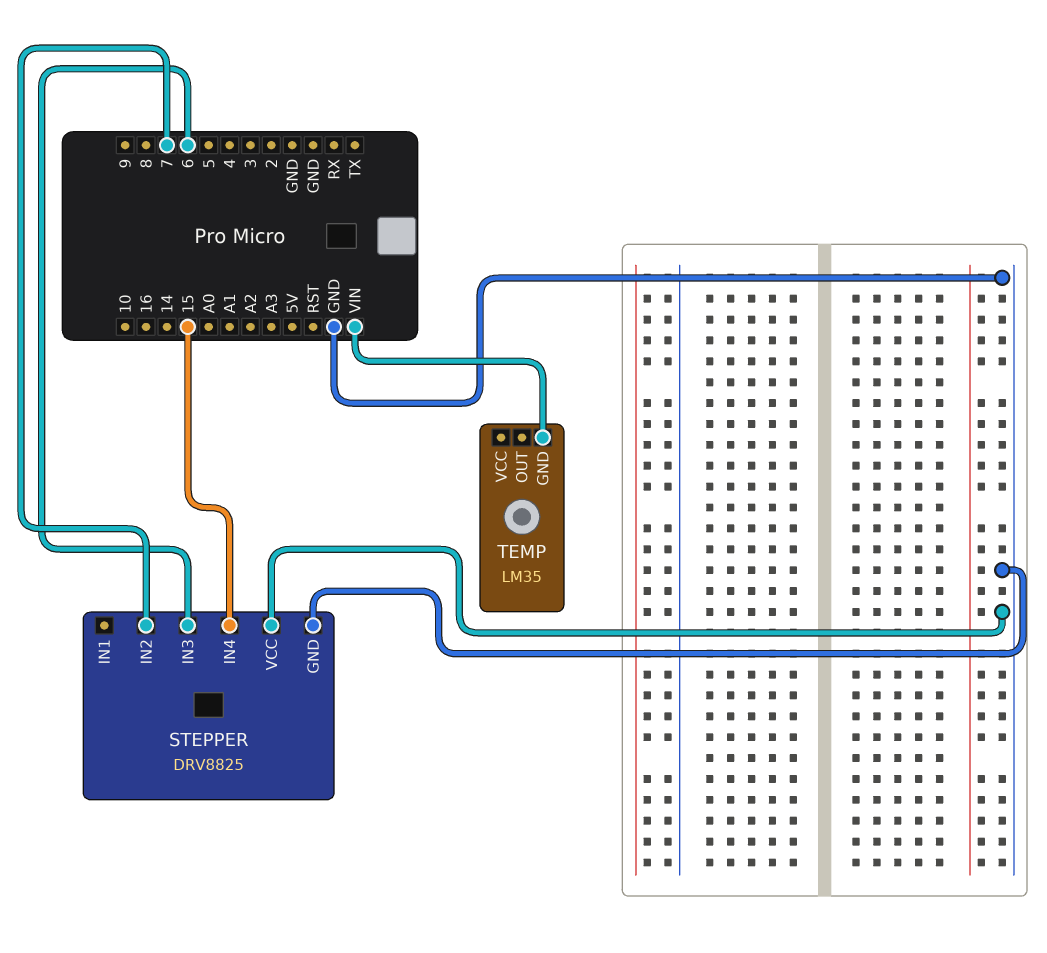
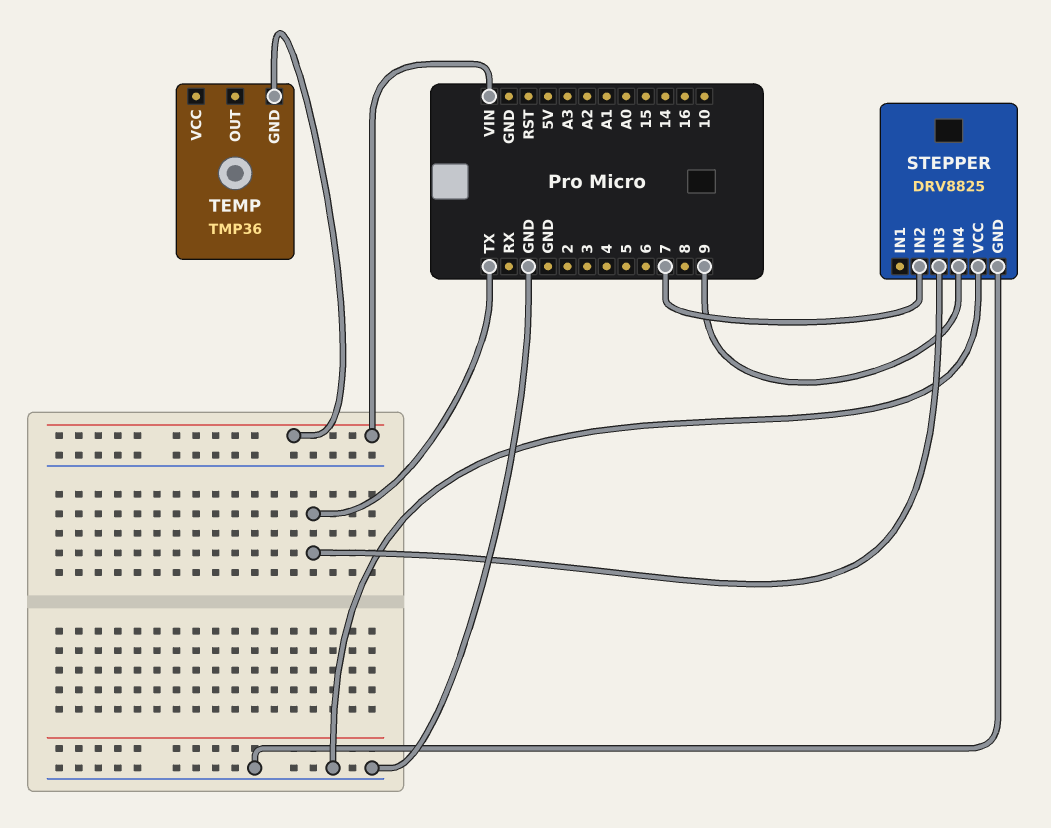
STEPPER pin IN3: 6 -> TX
STEPPER pin IN4: 15 -> 9
TEMP: LM35 -> TMP36

